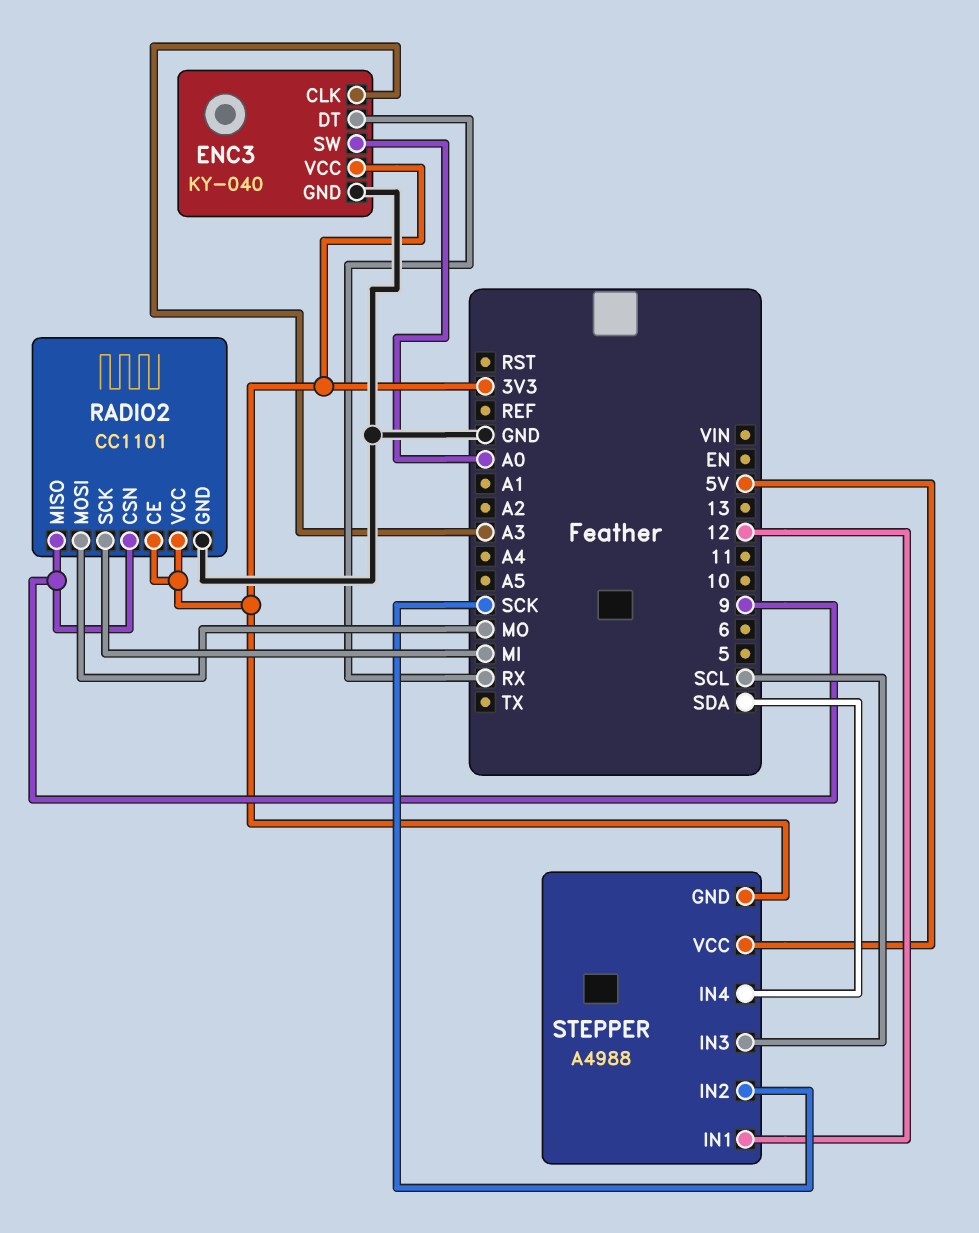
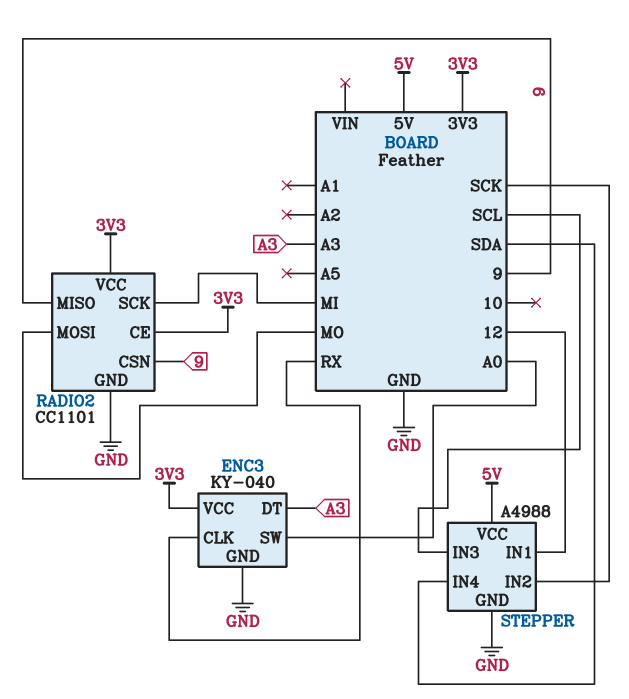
ENC3 pin CLK: A3 -> RX
ENC3 pin DT: RX -> A3
STEPPER pin GND: 3V3 -> GND

